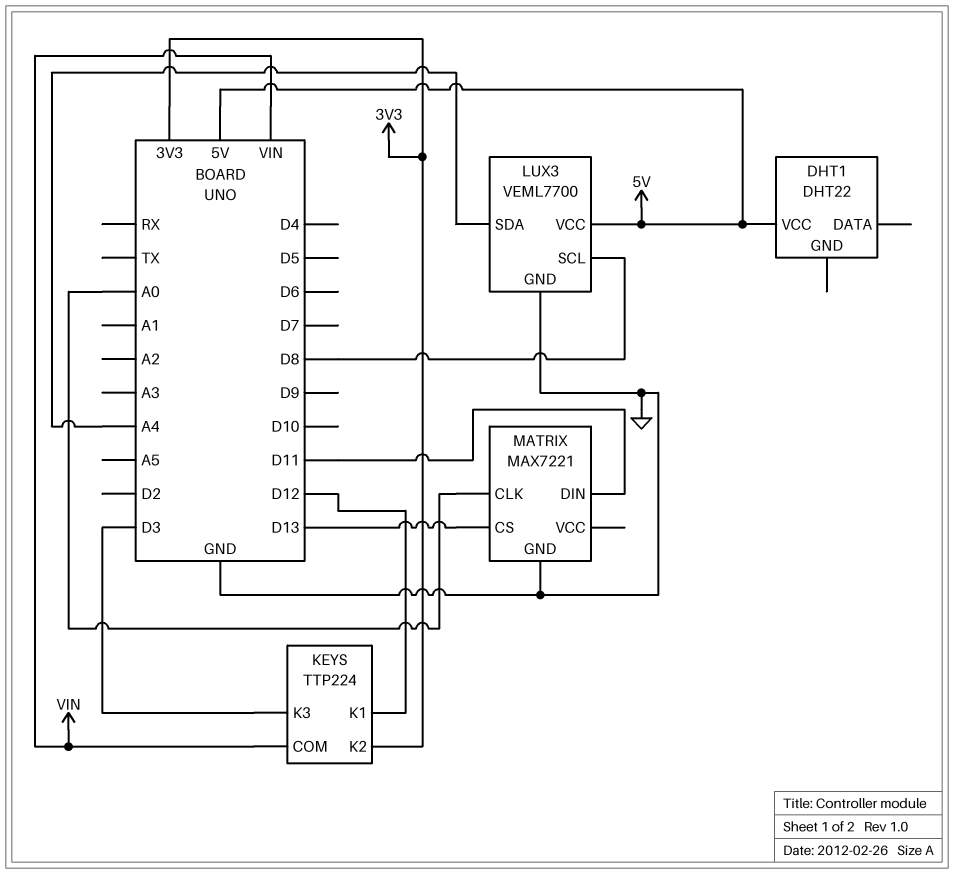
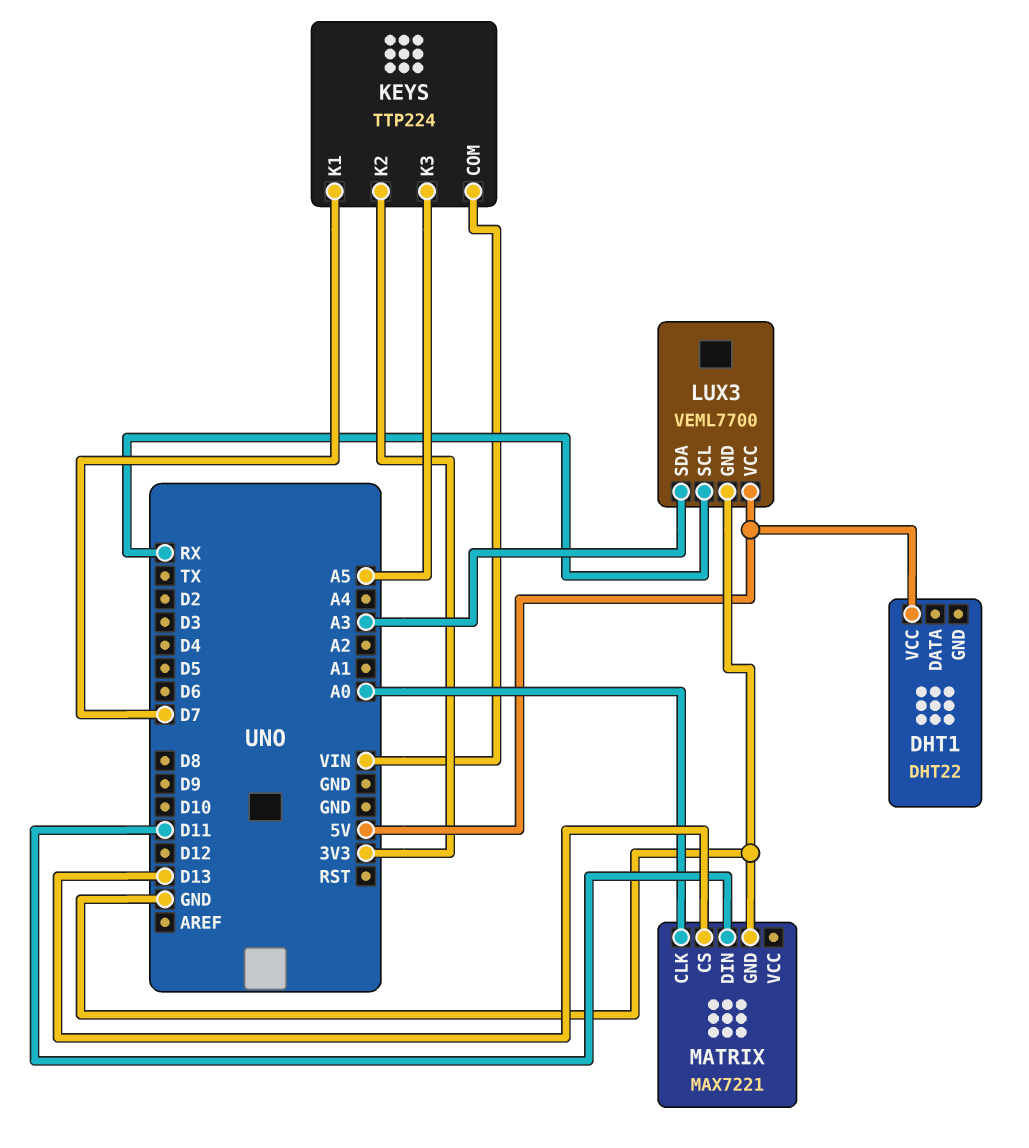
KEYS pin K1: D12 -> D7
KEYS pin K3: D3 -> A5
LUX3 pin SCL: D8 -> RX
LUX3 pin SDA: A4 -> A3

